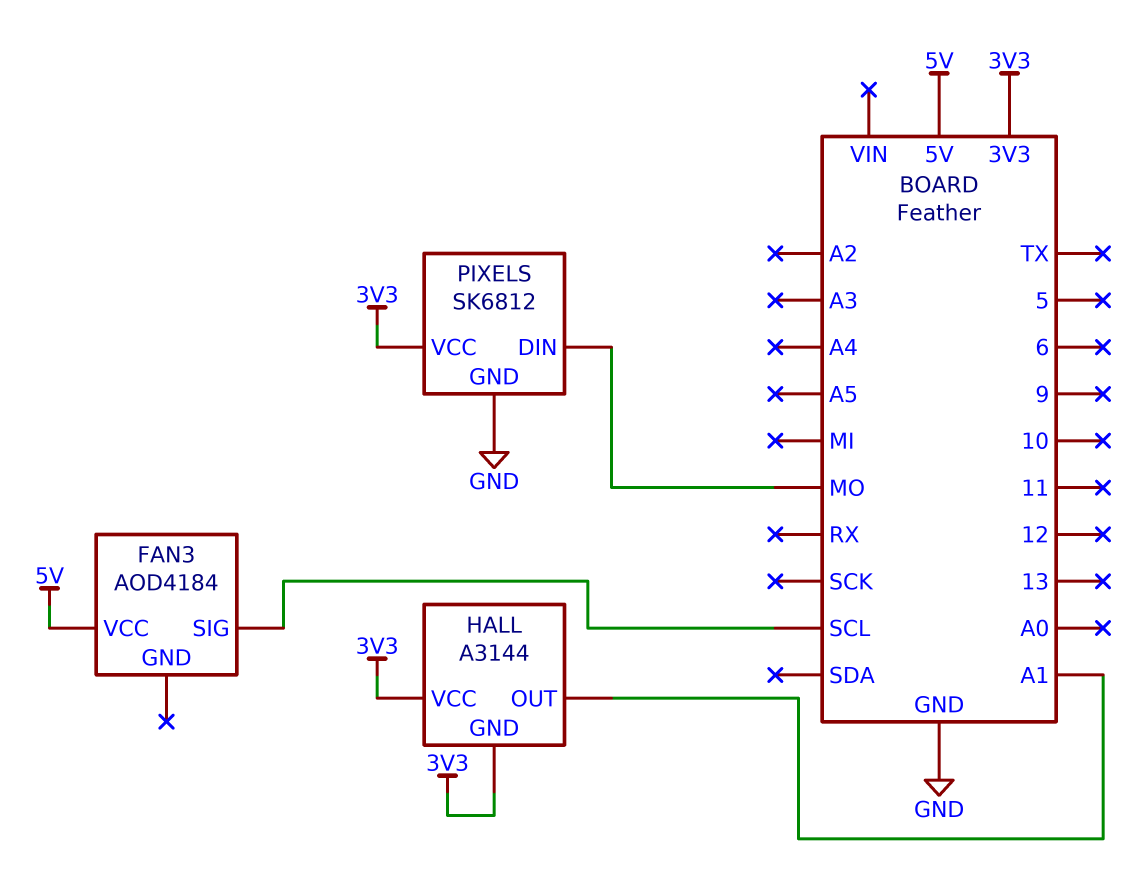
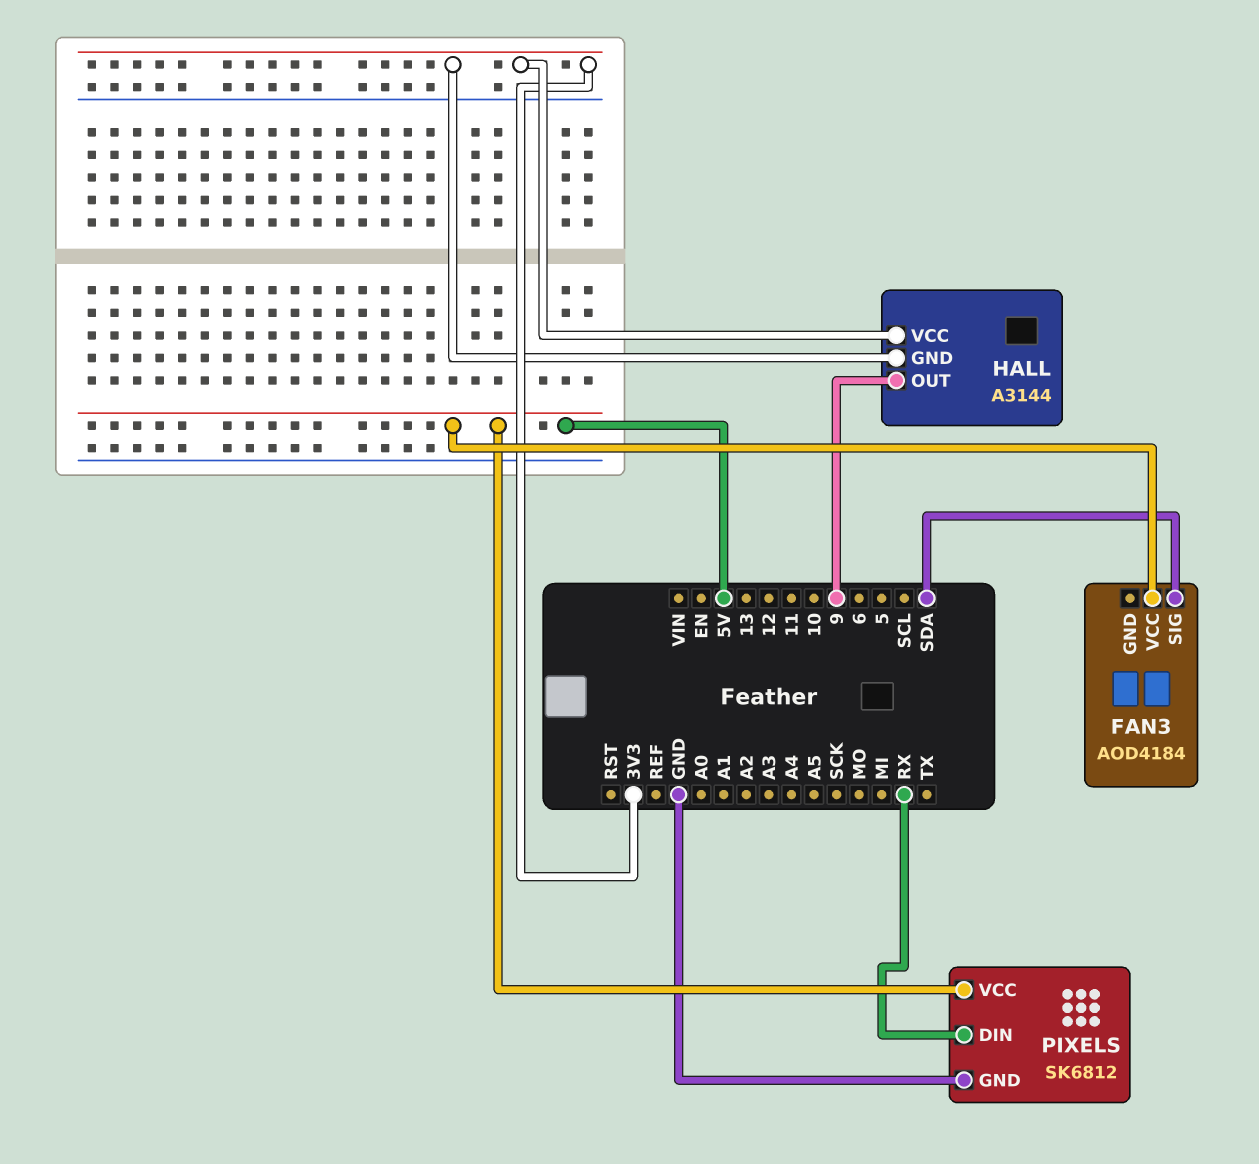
FAN3 pin SIG: SCL -> SDA
HALL pin OUT: A1 -> 9
PIXELS pin DIN: MO -> RX
PIXELS pin VCC: 3V3 -> 5V

